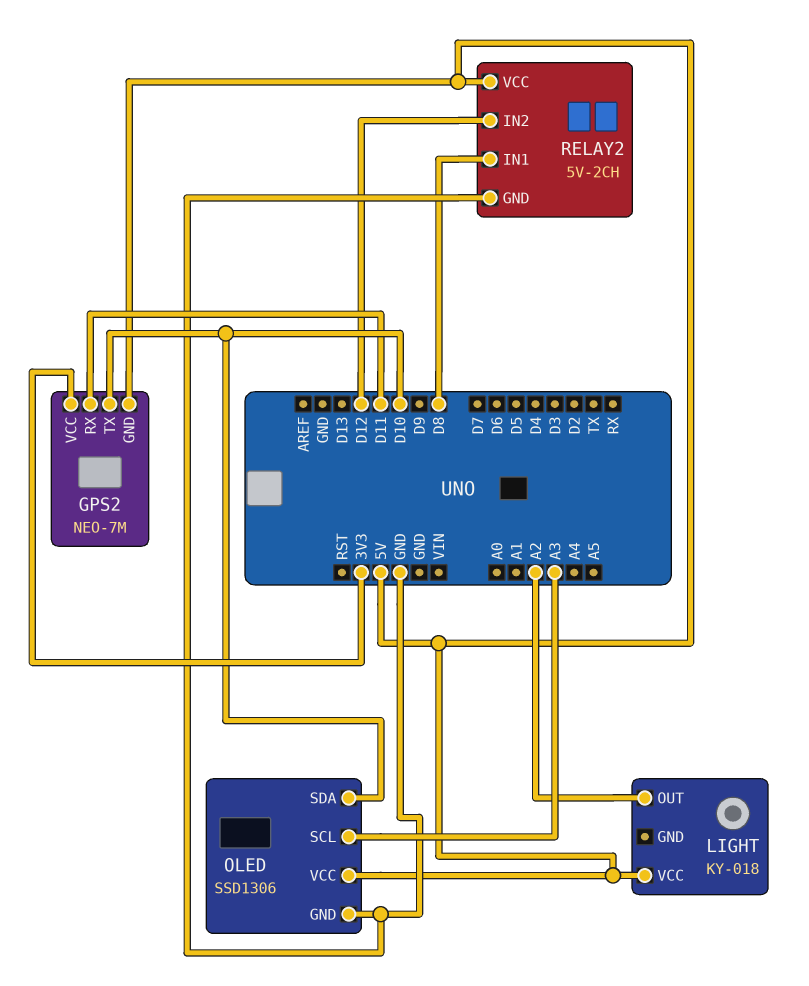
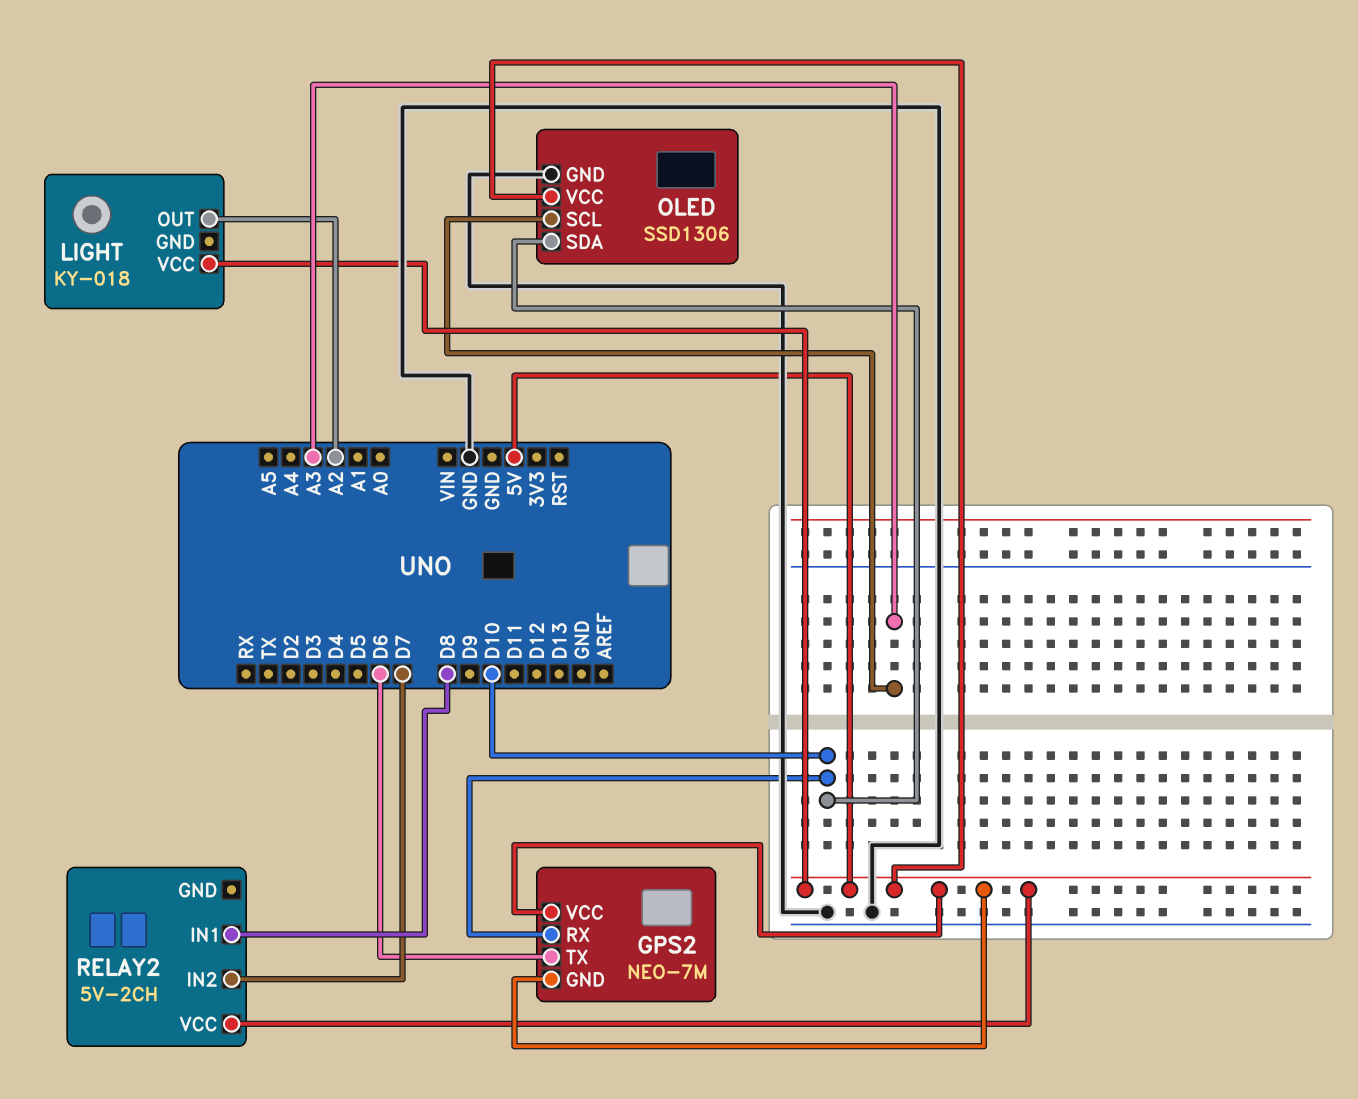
GPS2 pin RX: D11 -> D10
GPS2 pin TX: D10 -> D6
GPS2 pin VCC: 3V3 -> 5V
RELAY2 pin GND: GND -> none
RELAY2 pin IN2: D12 -> D7

